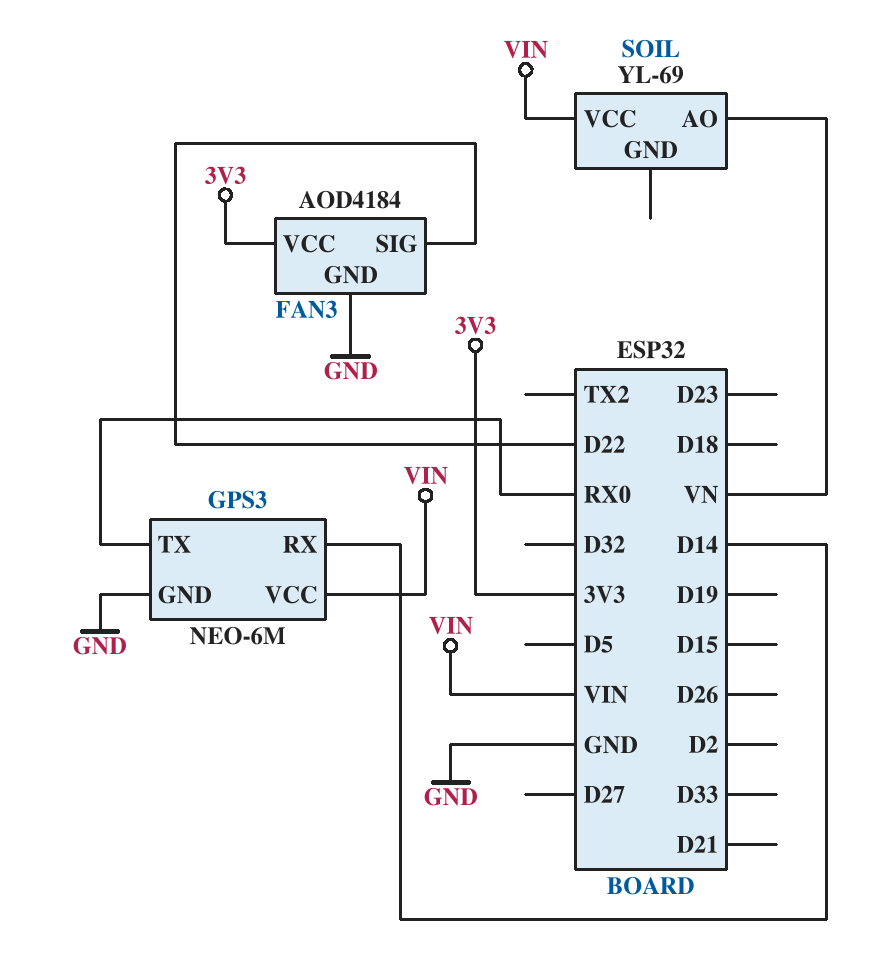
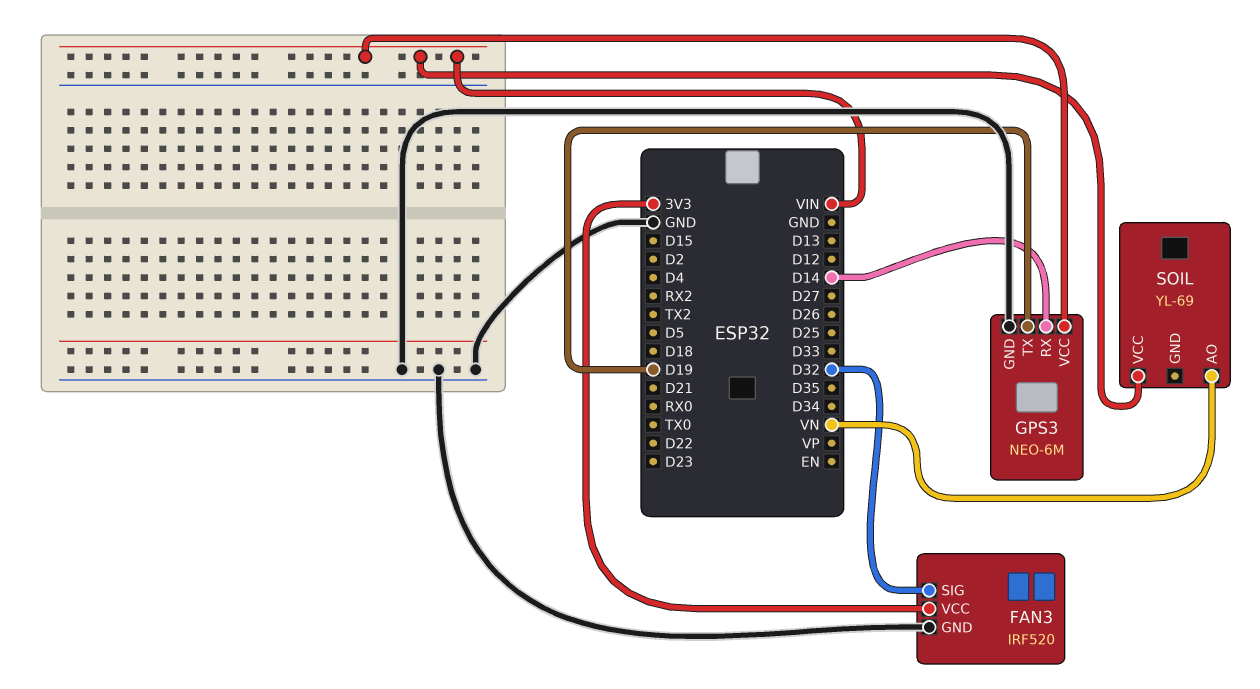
FAN3: AOD4184 -> IRF520
FAN3 pin SIG: D22 -> D32
GPS3 pin TX: RX0 -> D19

